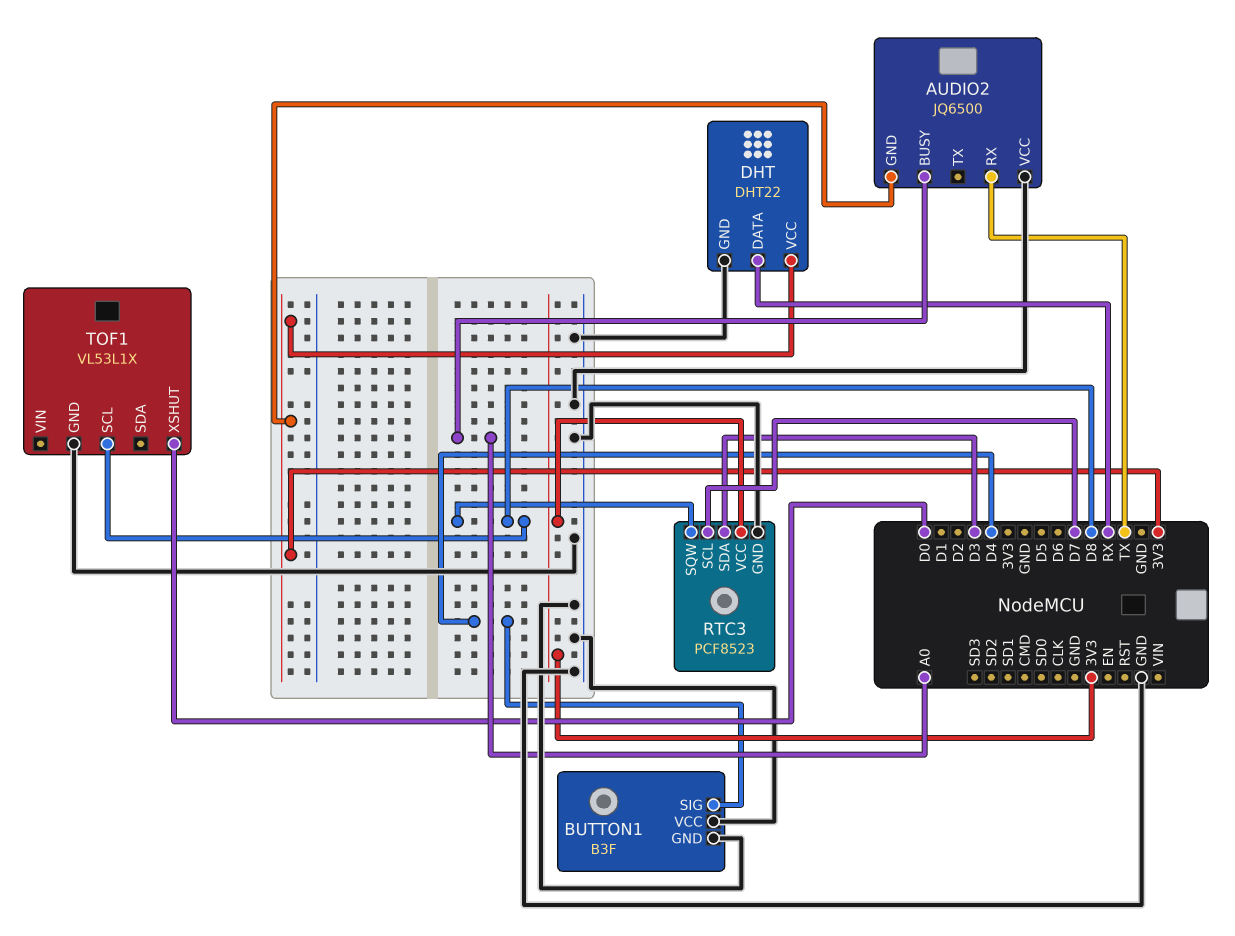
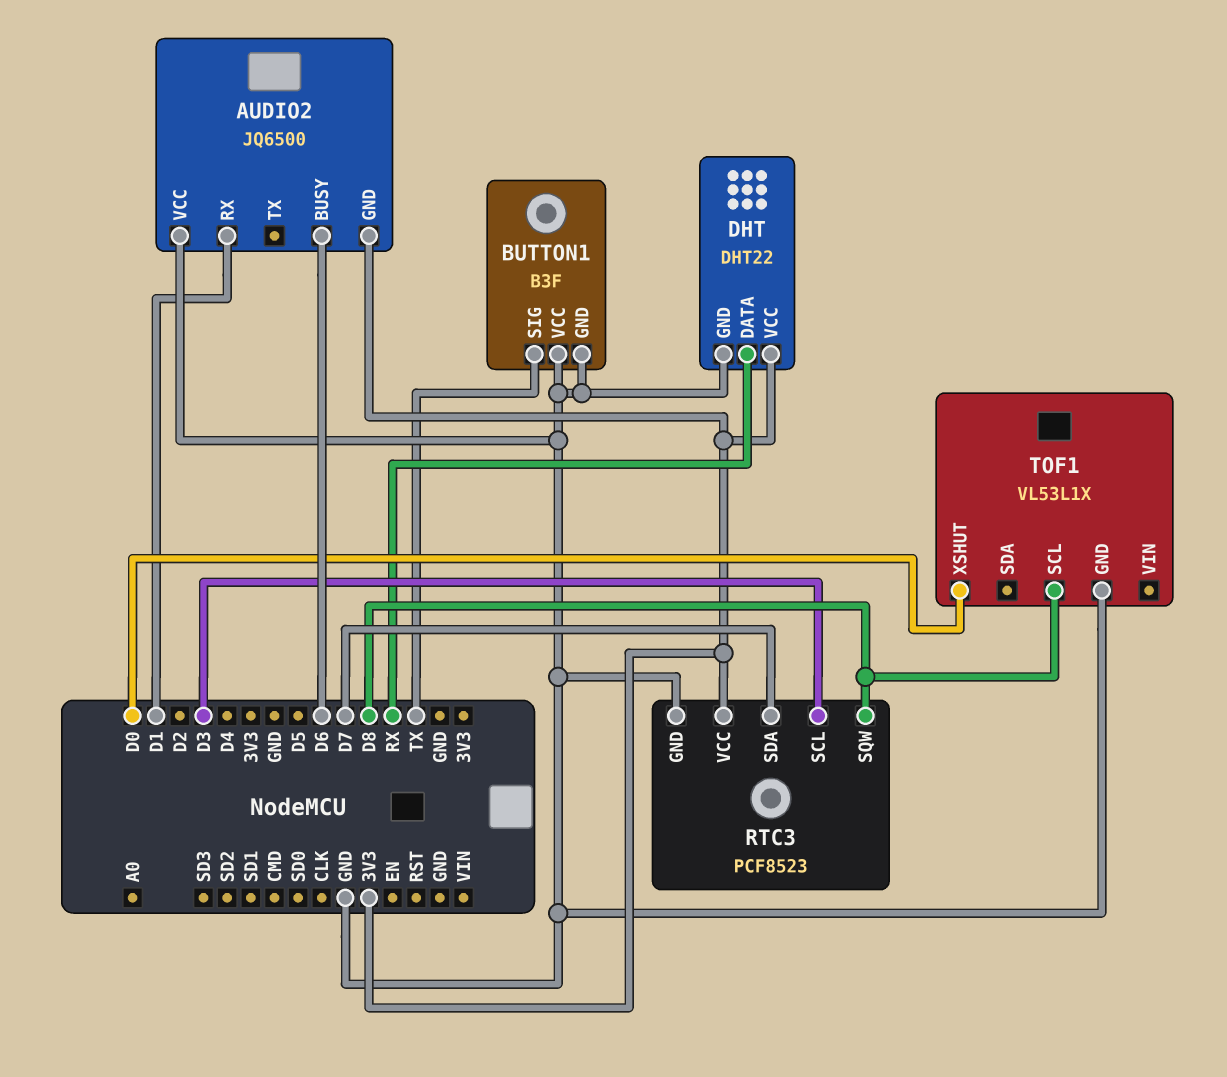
AUDIO2 pin BUSY: A0 -> D6
AUDIO2 pin RX: TX -> D1
BUTTON1 pin SIG: D4 -> TX
RTC3 pin SCL: D7 -> D3
RTC3 pin SDA: D3 -> D7

